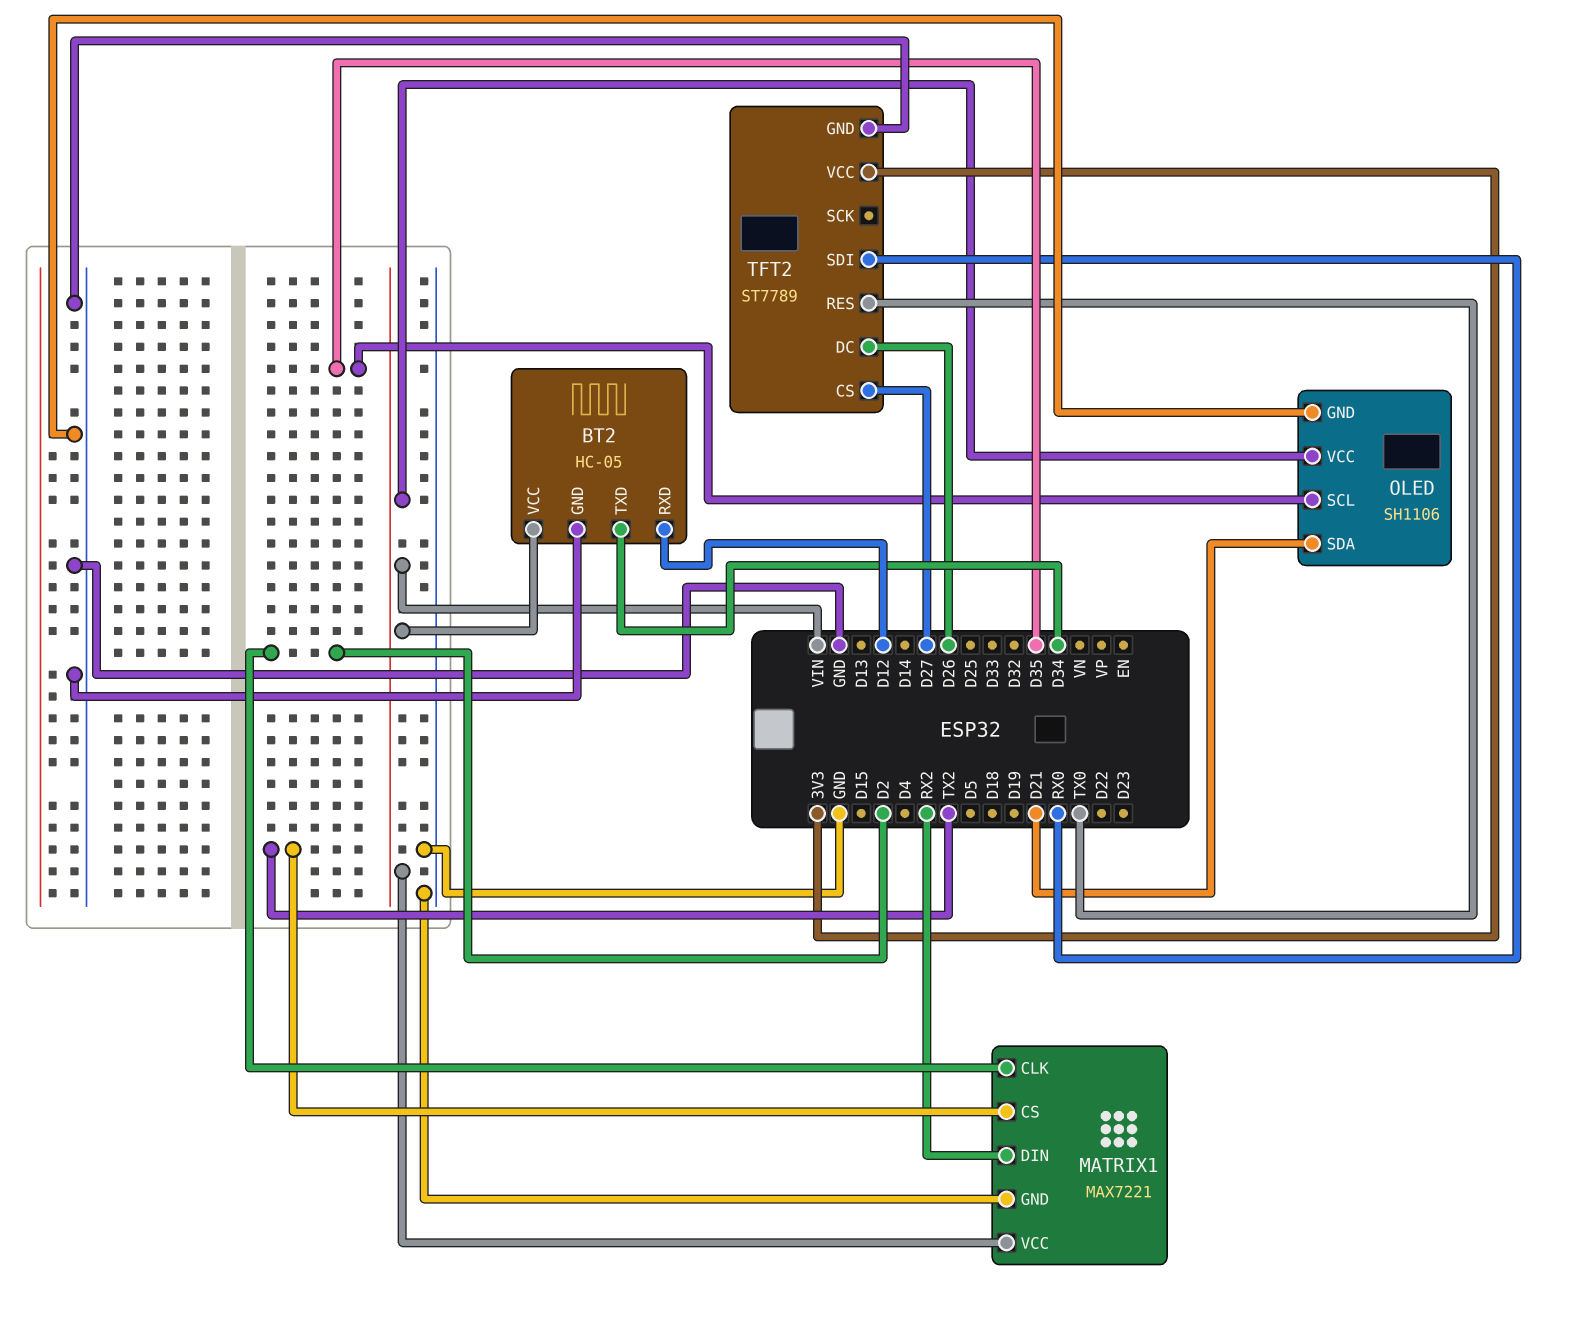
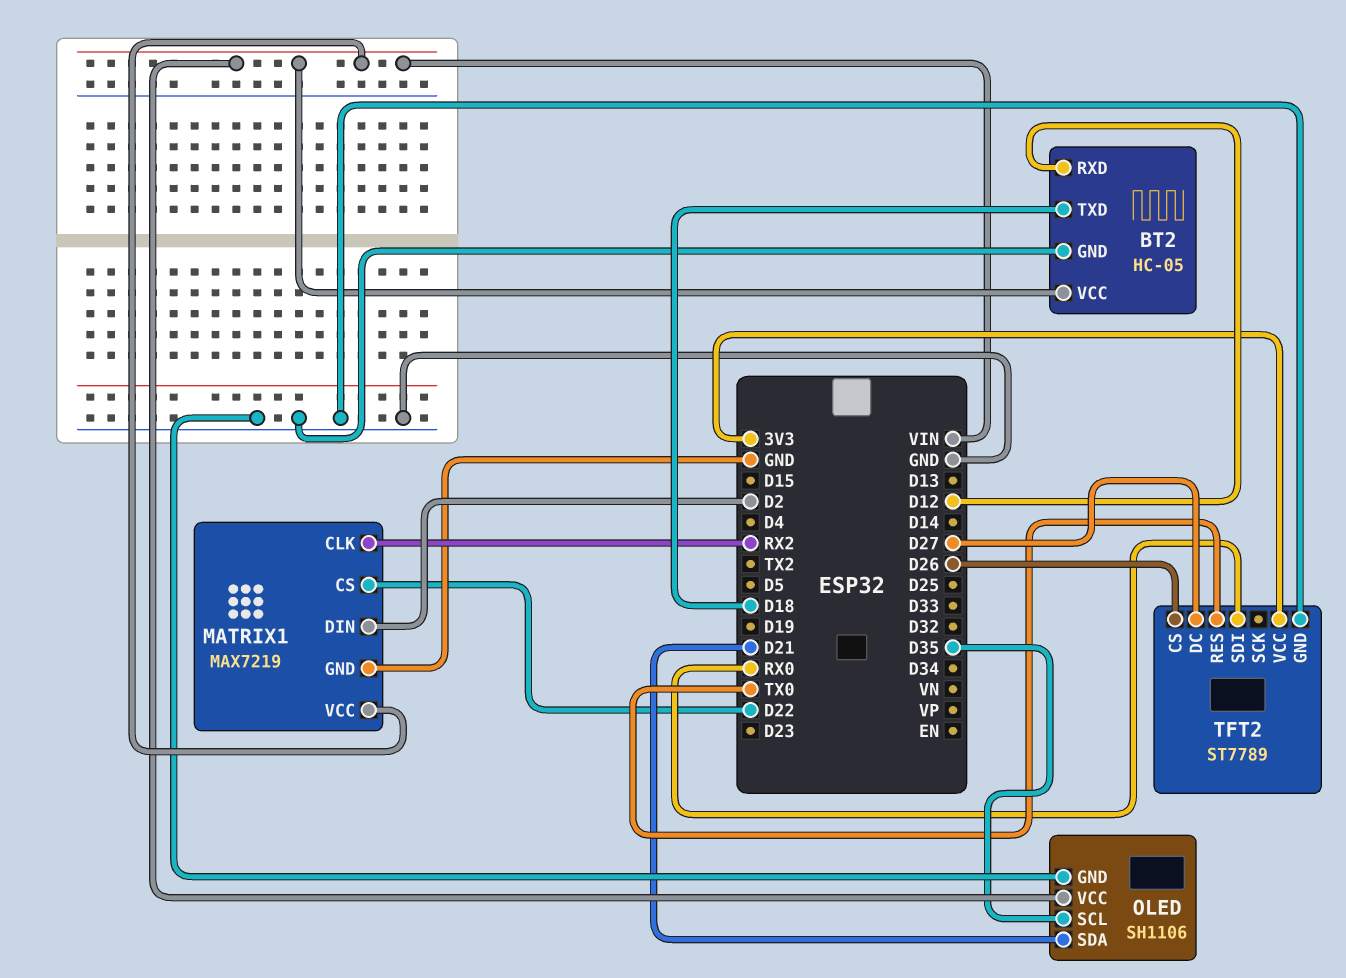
BT2 pin TXD: D34 -> D18
MATRIX1: MAX7221 -> MAX7219
MATRIX1 pin CLK: D2 -> RX2
MATRIX1 pin CS: TX2 -> D22
MATRIX1 pin DIN: RX2 -> D2
TFT2 pin CS: D27 -> D26
TFT2 pin DC: D26 -> D27

